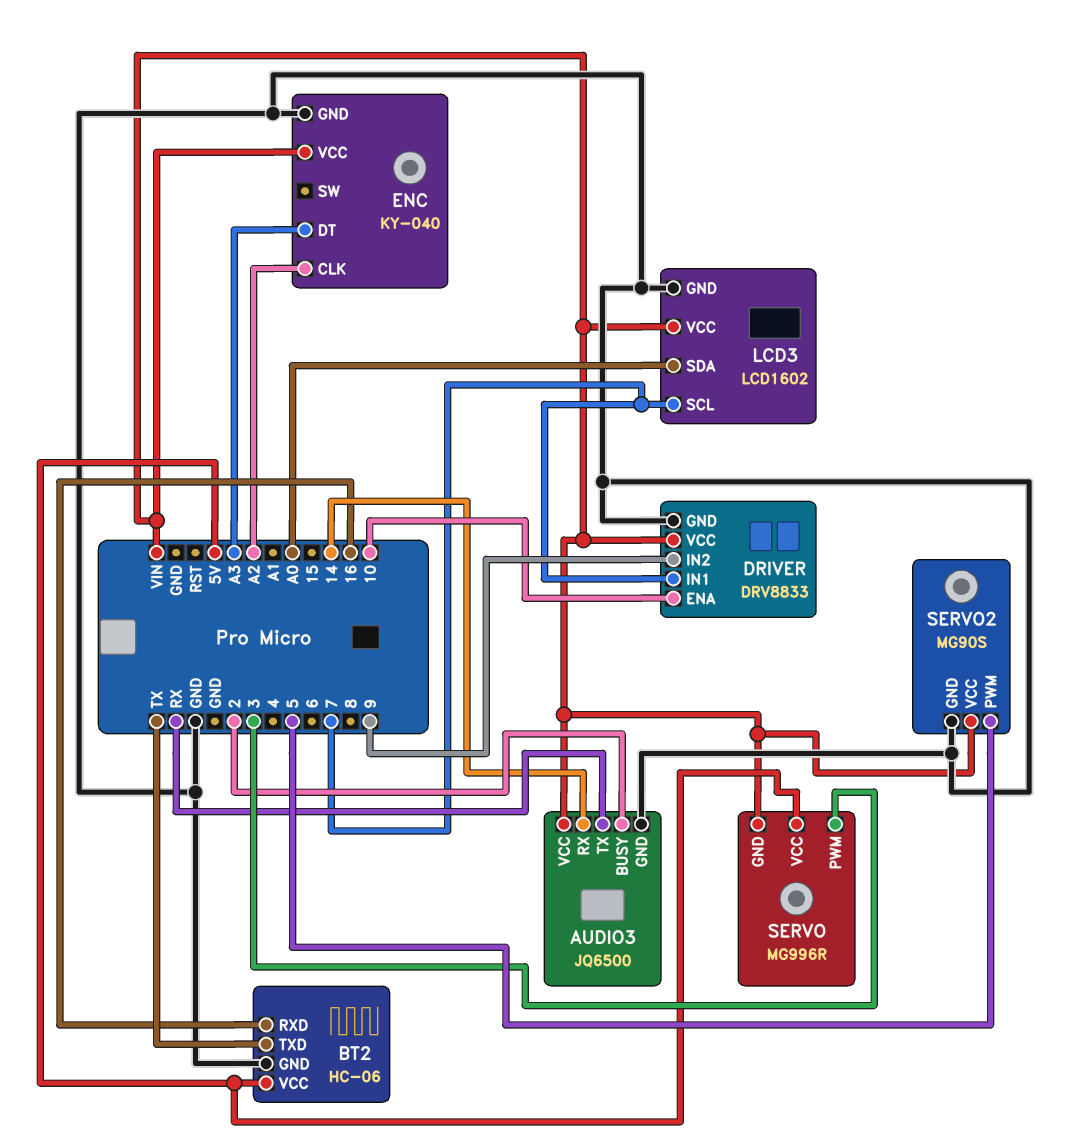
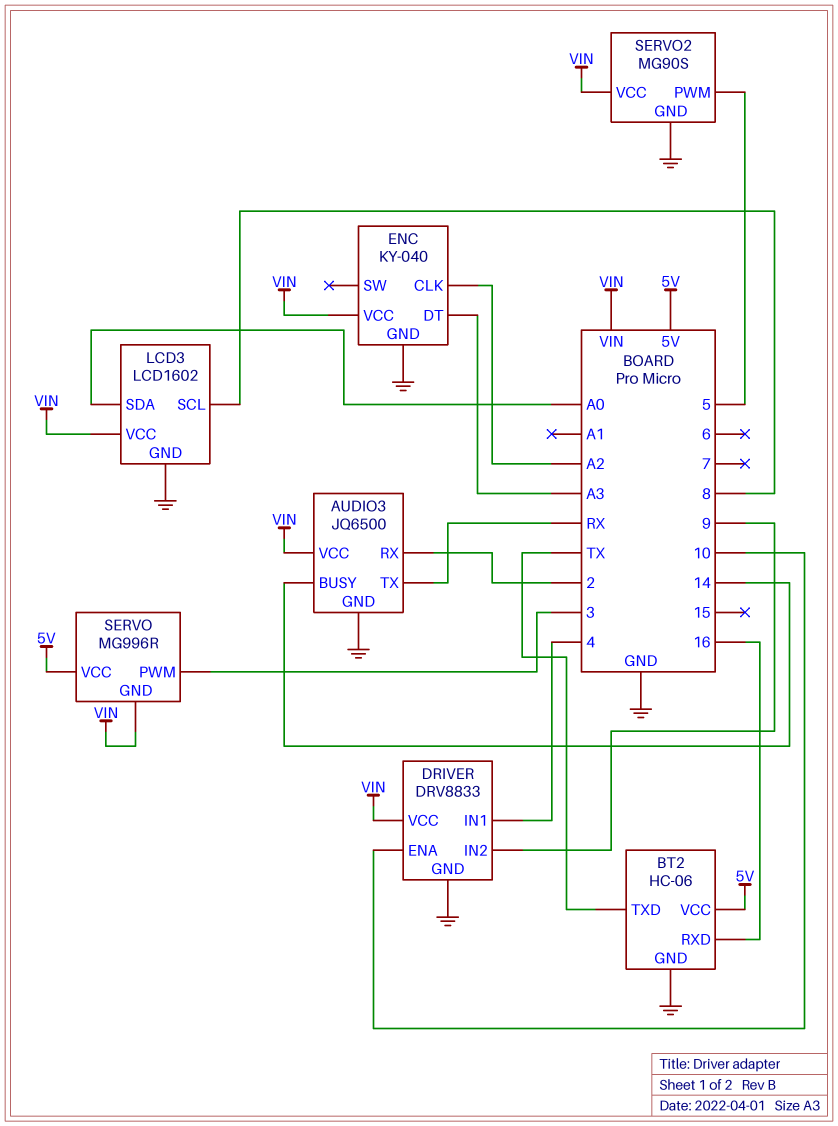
AUDIO3 pin BUSY: 2 -> 14
AUDIO3 pin RX: 14 -> 2
DRIVER pin IN1: 7 -> 4
LCD3 pin SCL: 7 -> 8

